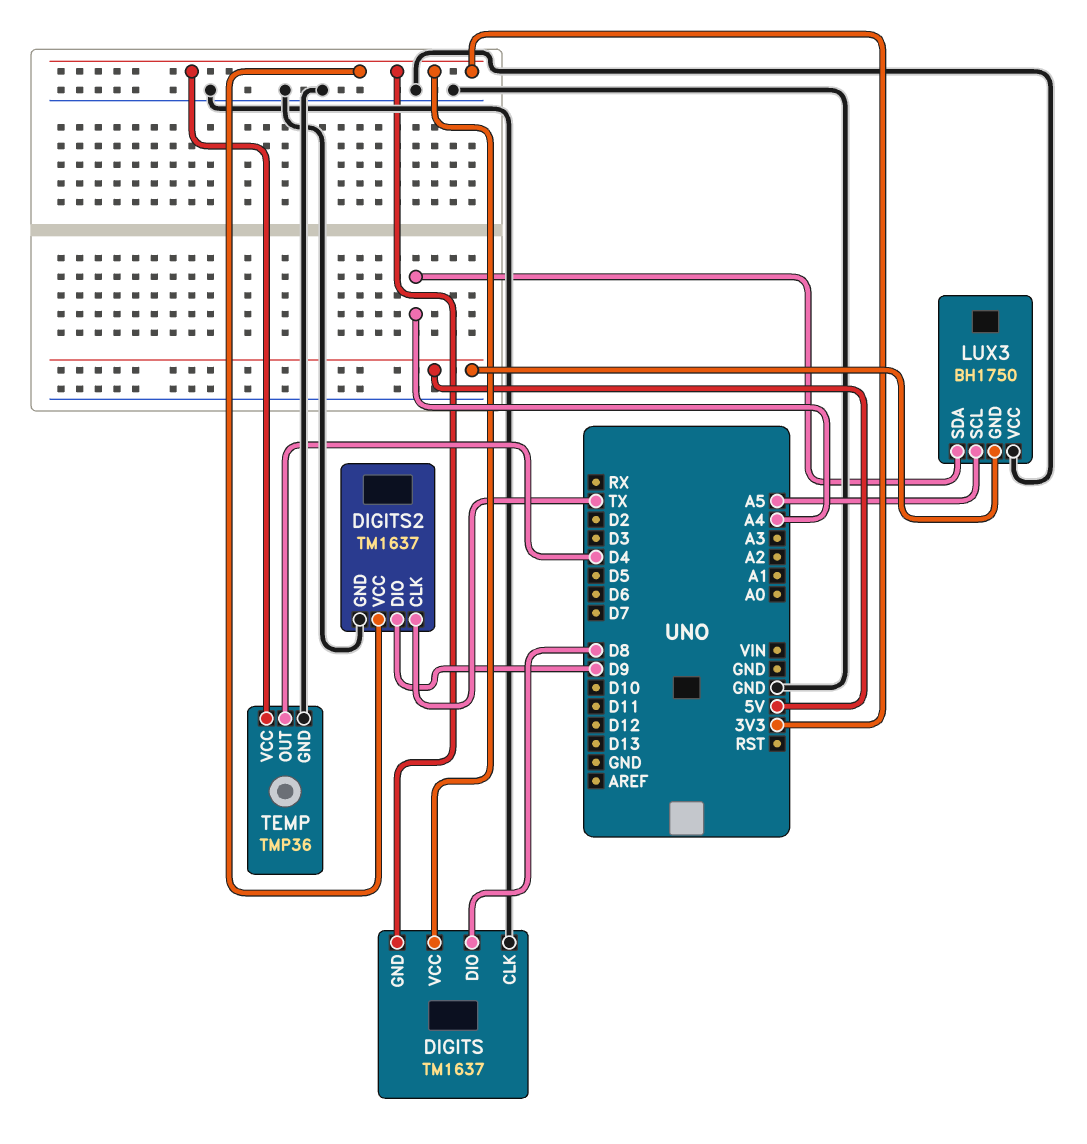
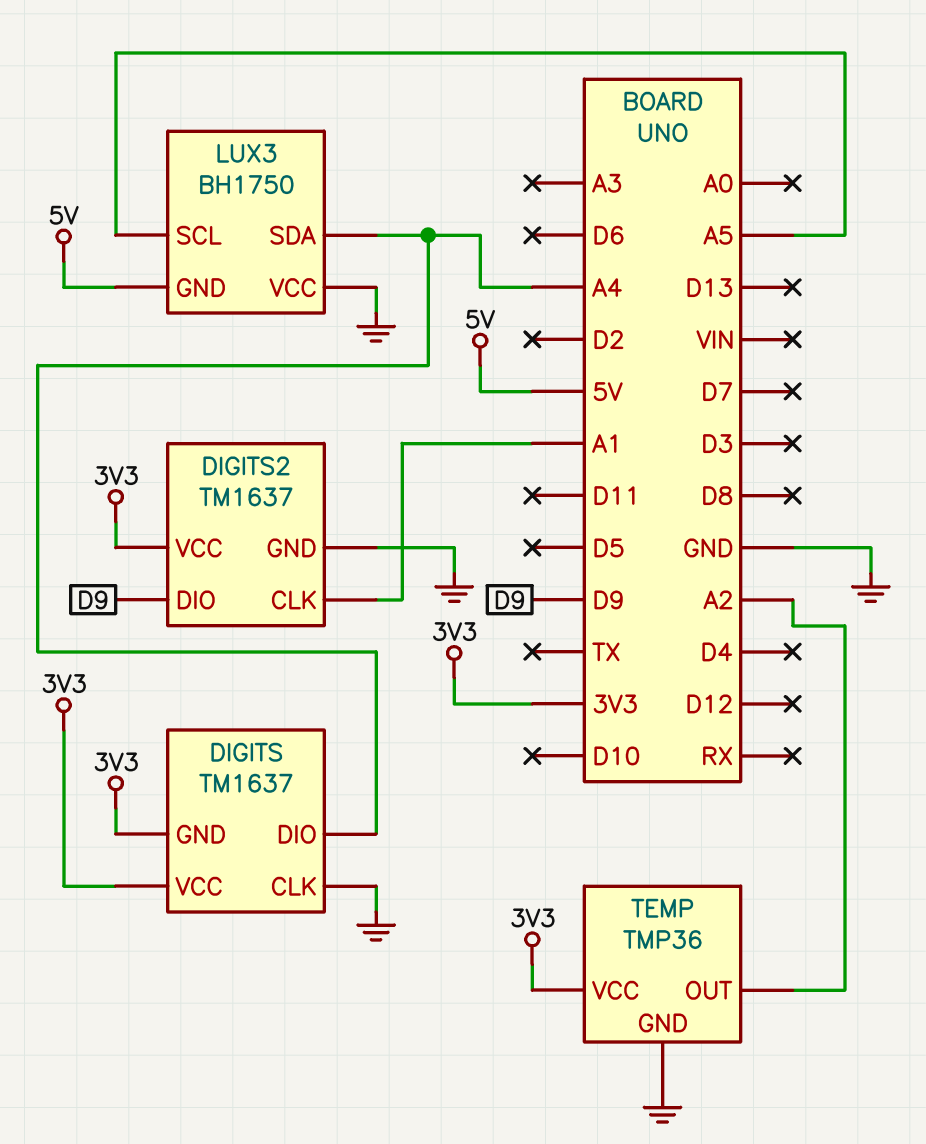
DIGITS pin DIO: D8 -> A4
DIGITS2 pin CLK: TX -> A1
TEMP pin OUT: D4 -> A2

